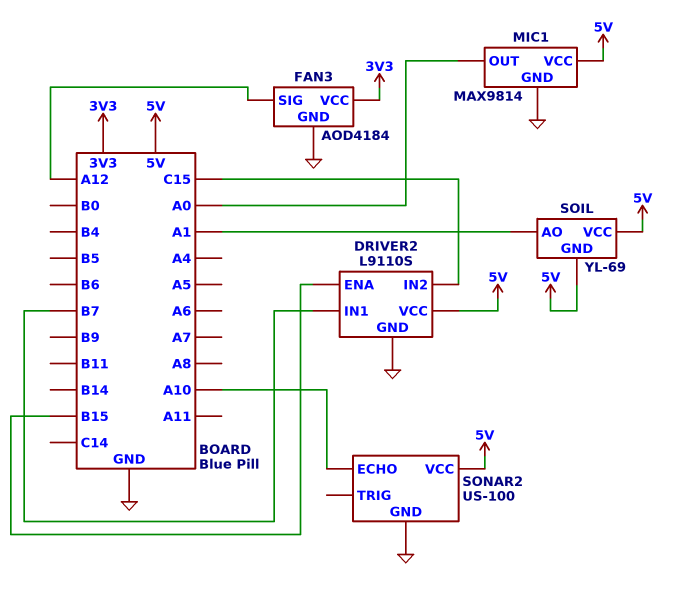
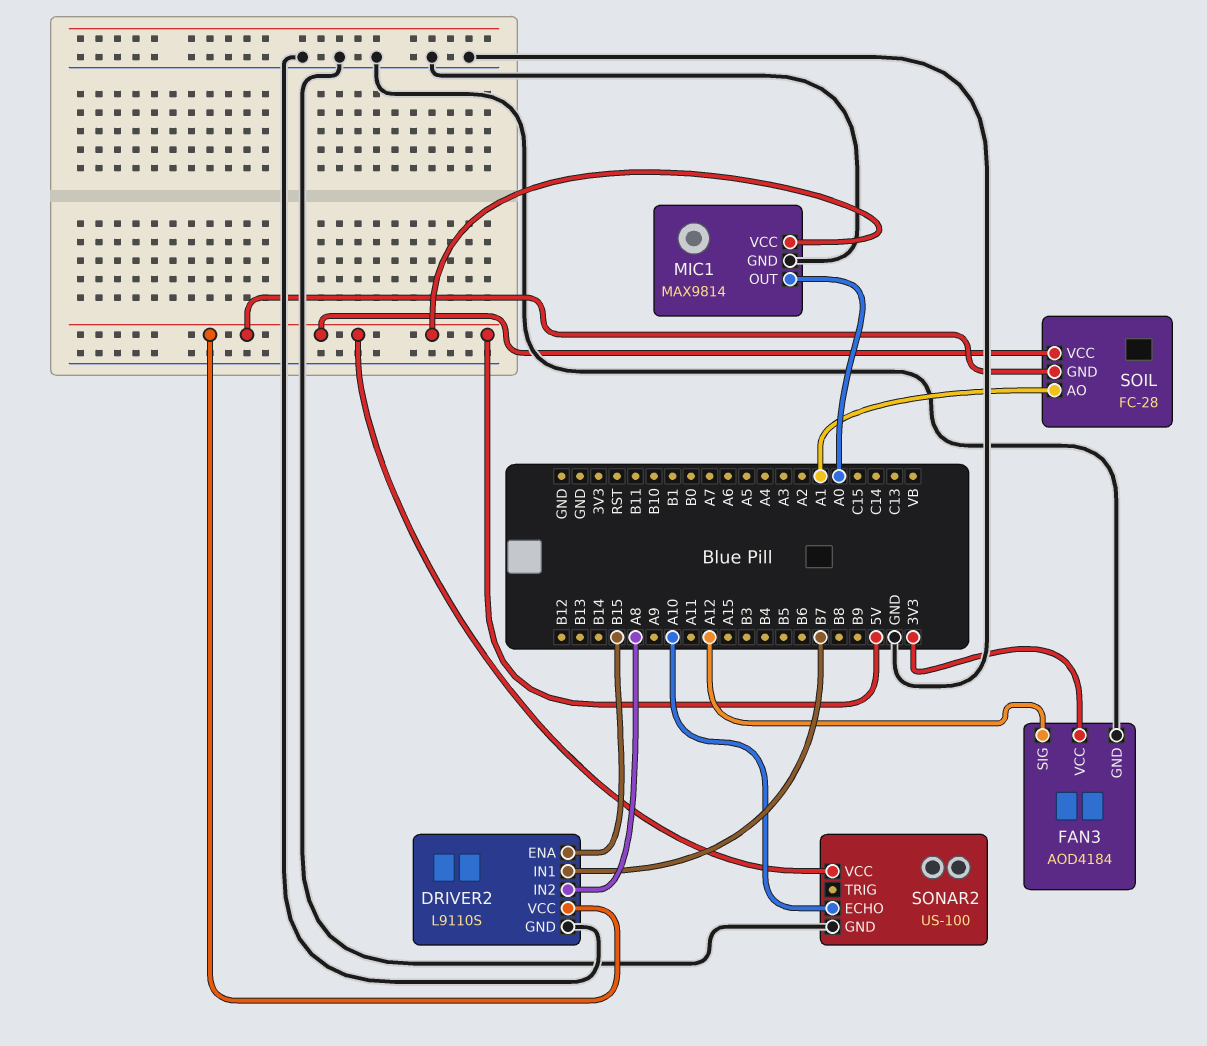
DRIVER2 pin IN2: C15 -> A8
SOIL: YL-69 -> FC-28

